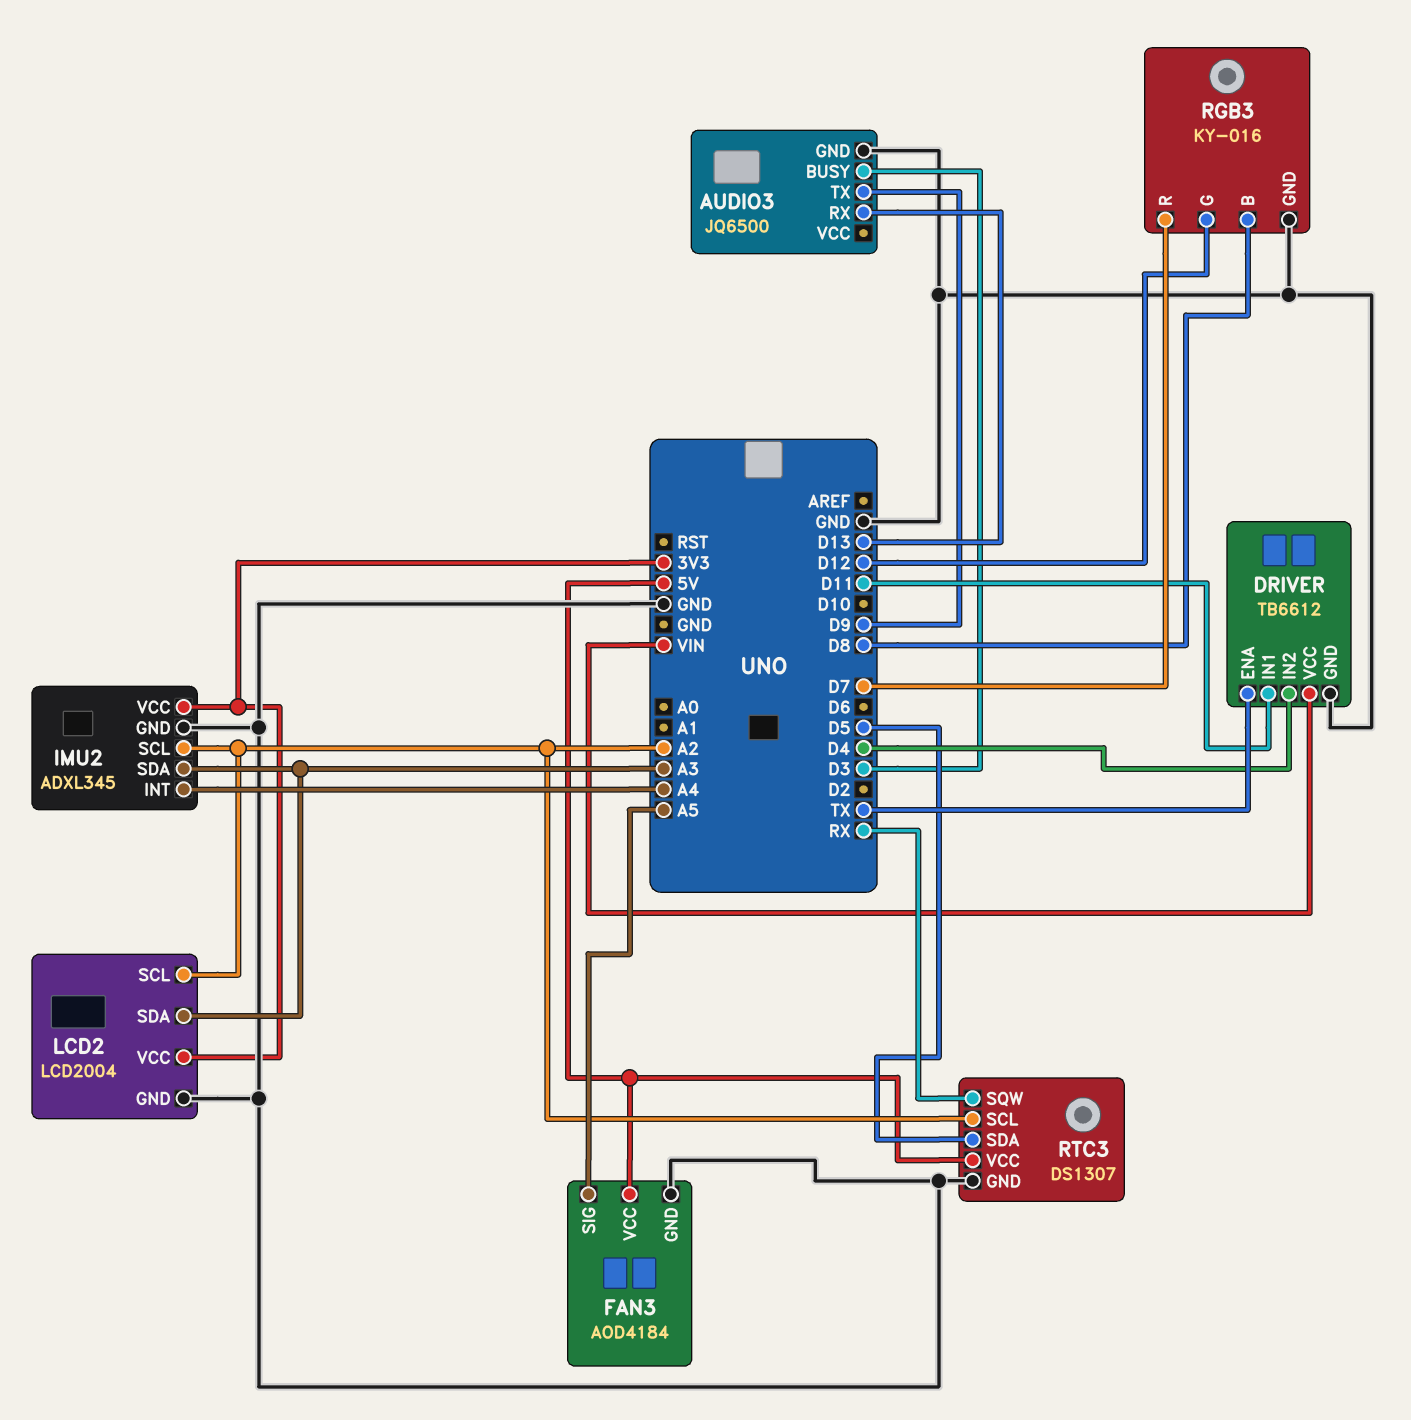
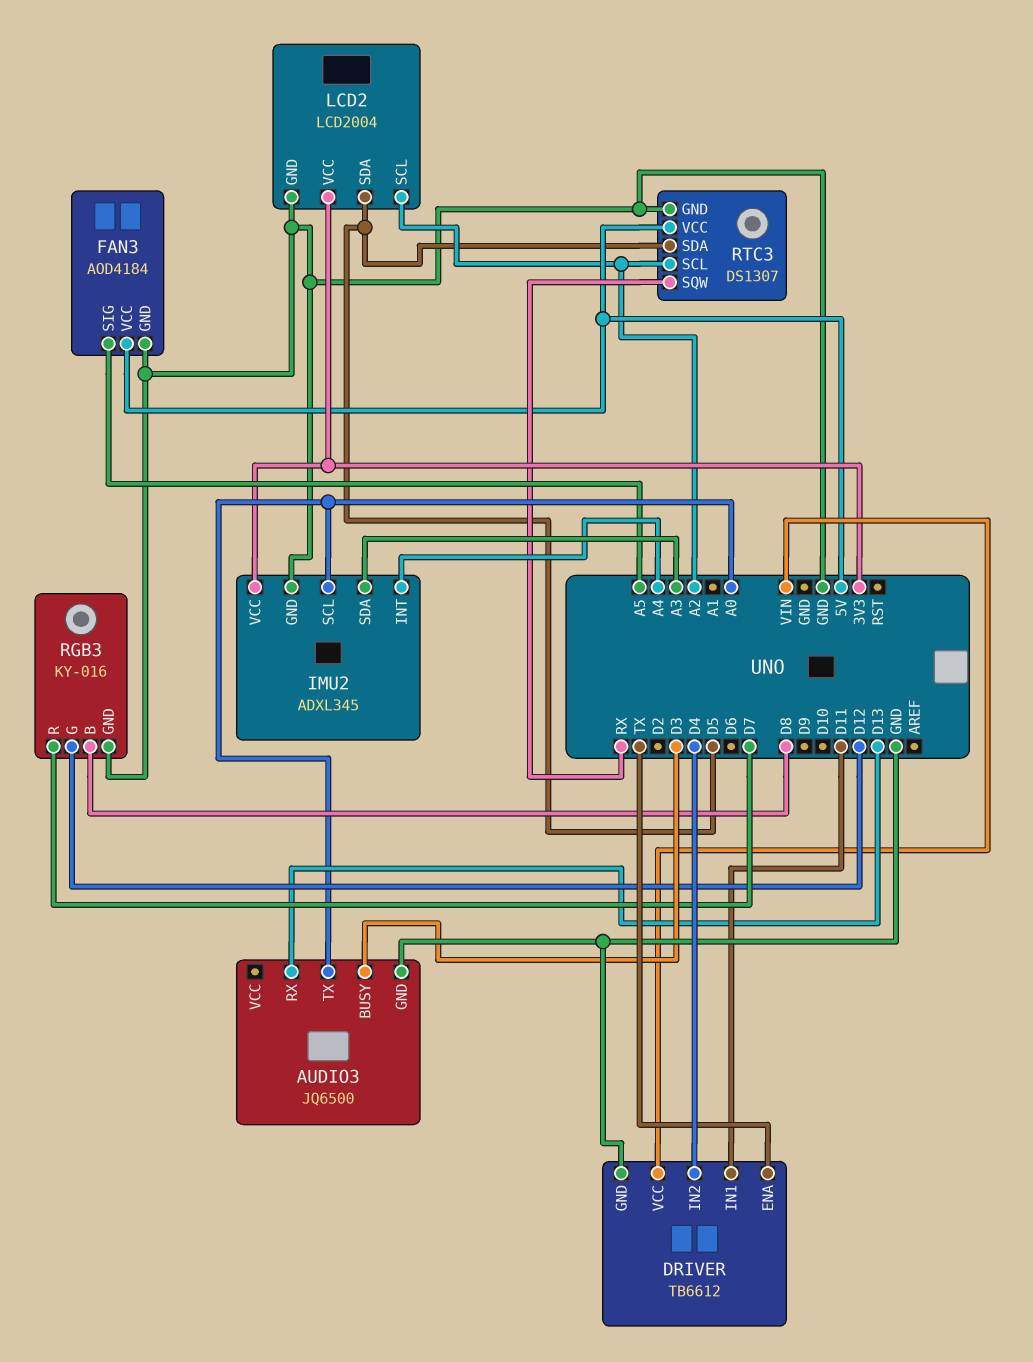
AUDIO3 pin TX: D9 -> A0
IMU2 pin SCL: A2 -> A0
LCD2 pin SDA: A3 -> D5

